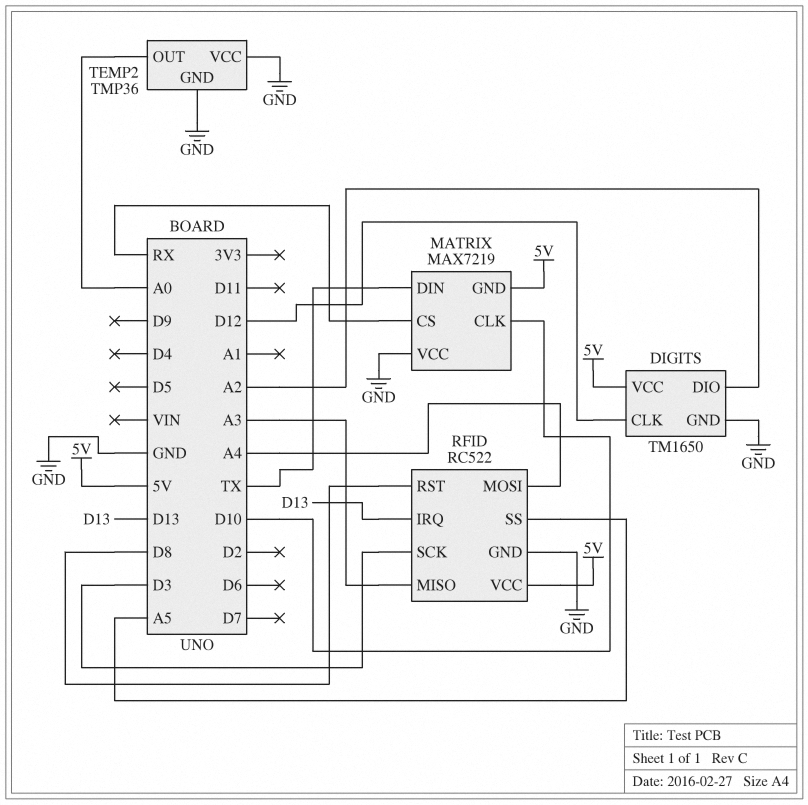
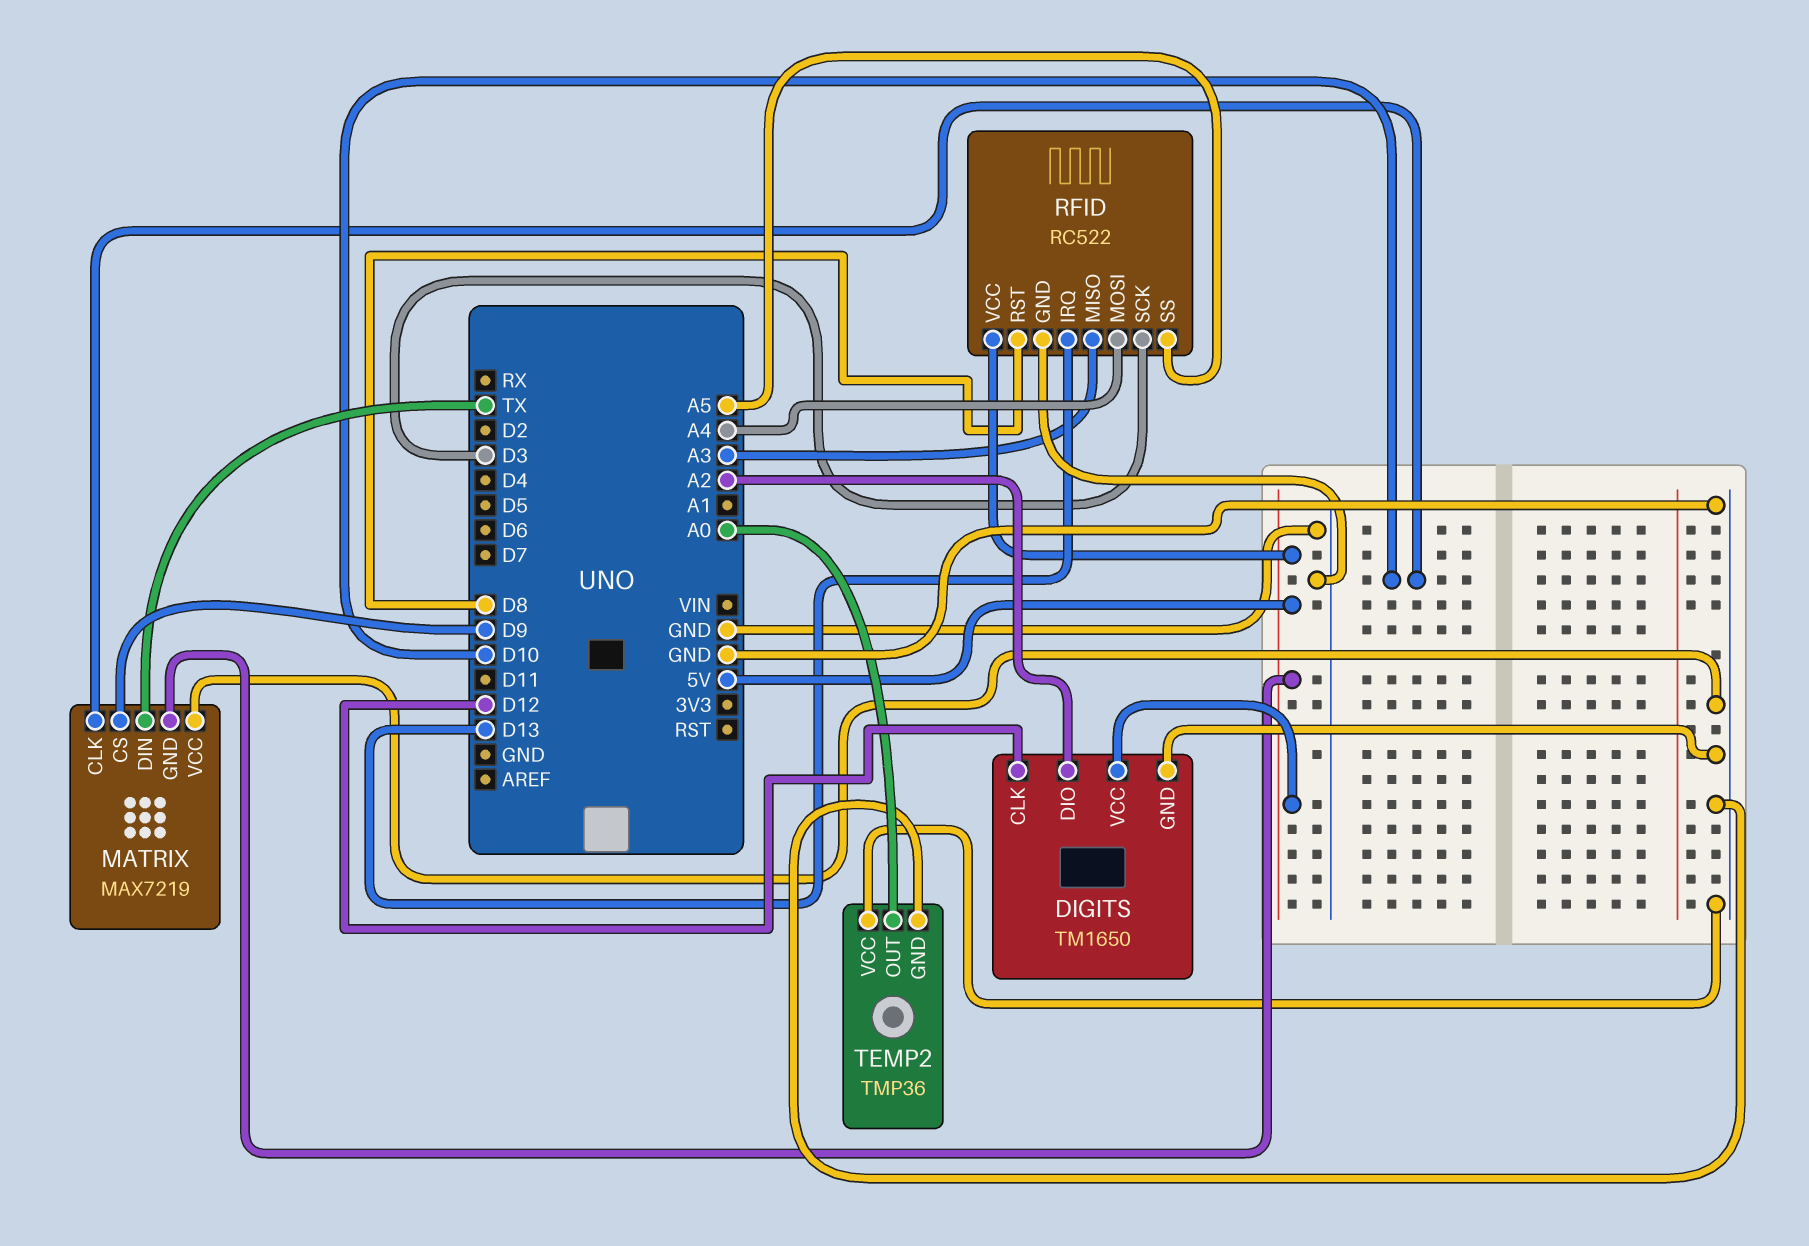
MATRIX pin CS: RX -> D9

